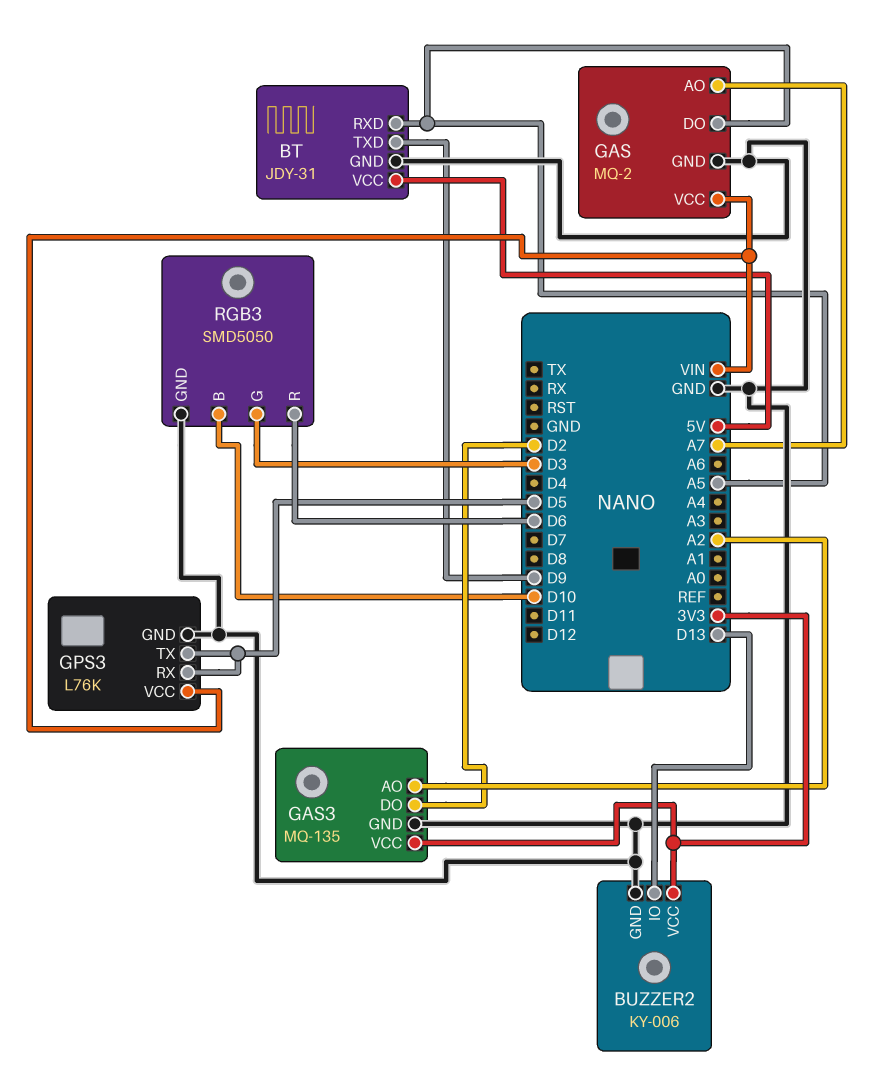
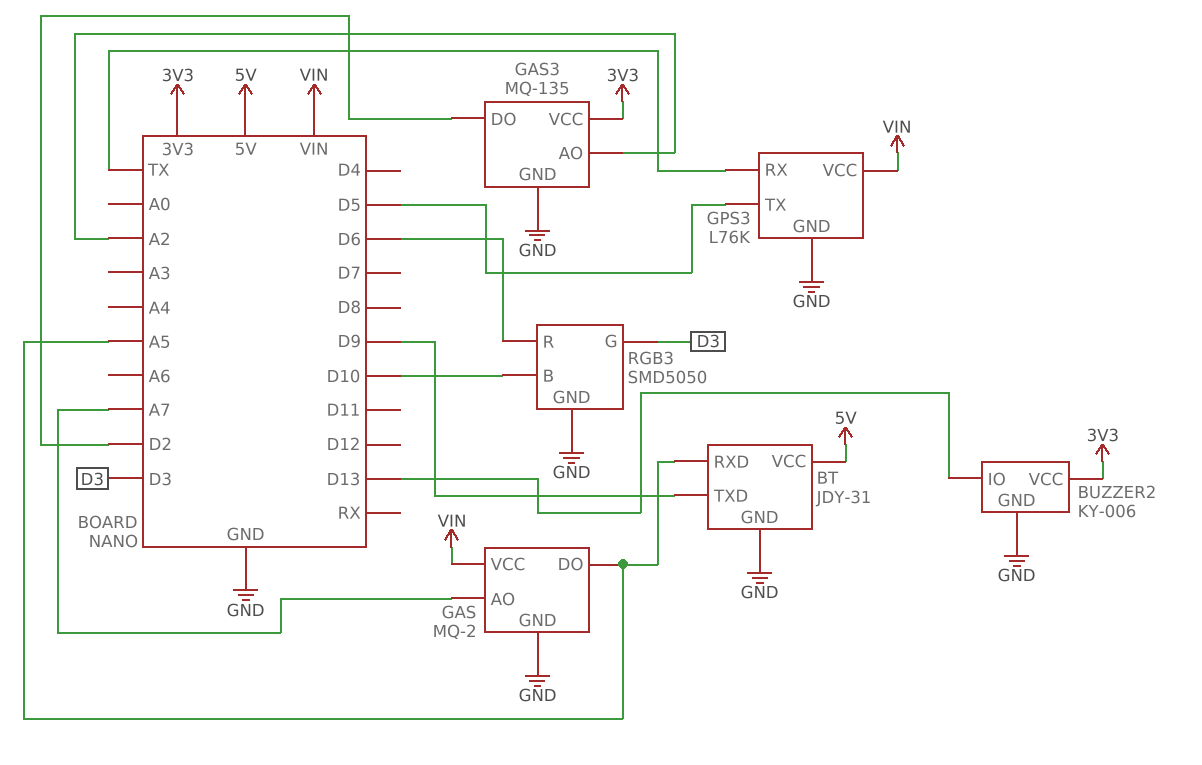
GPS3 pin RX: D5 -> TX

